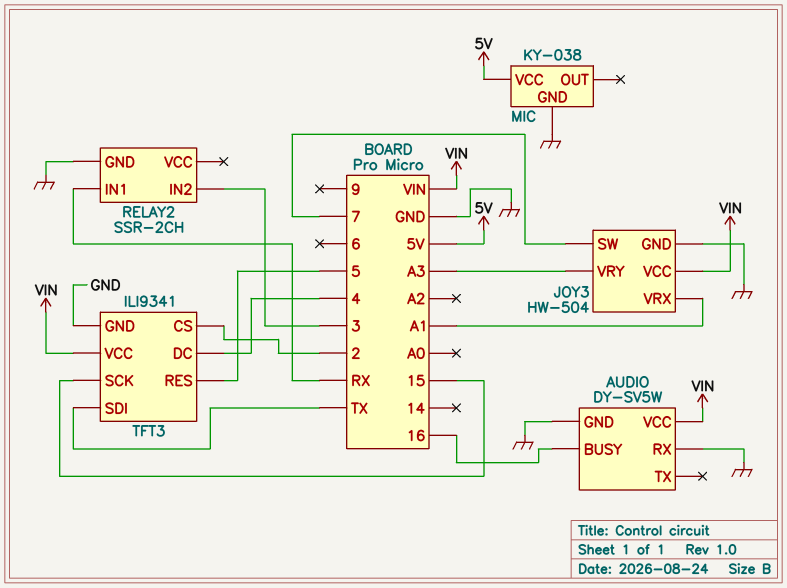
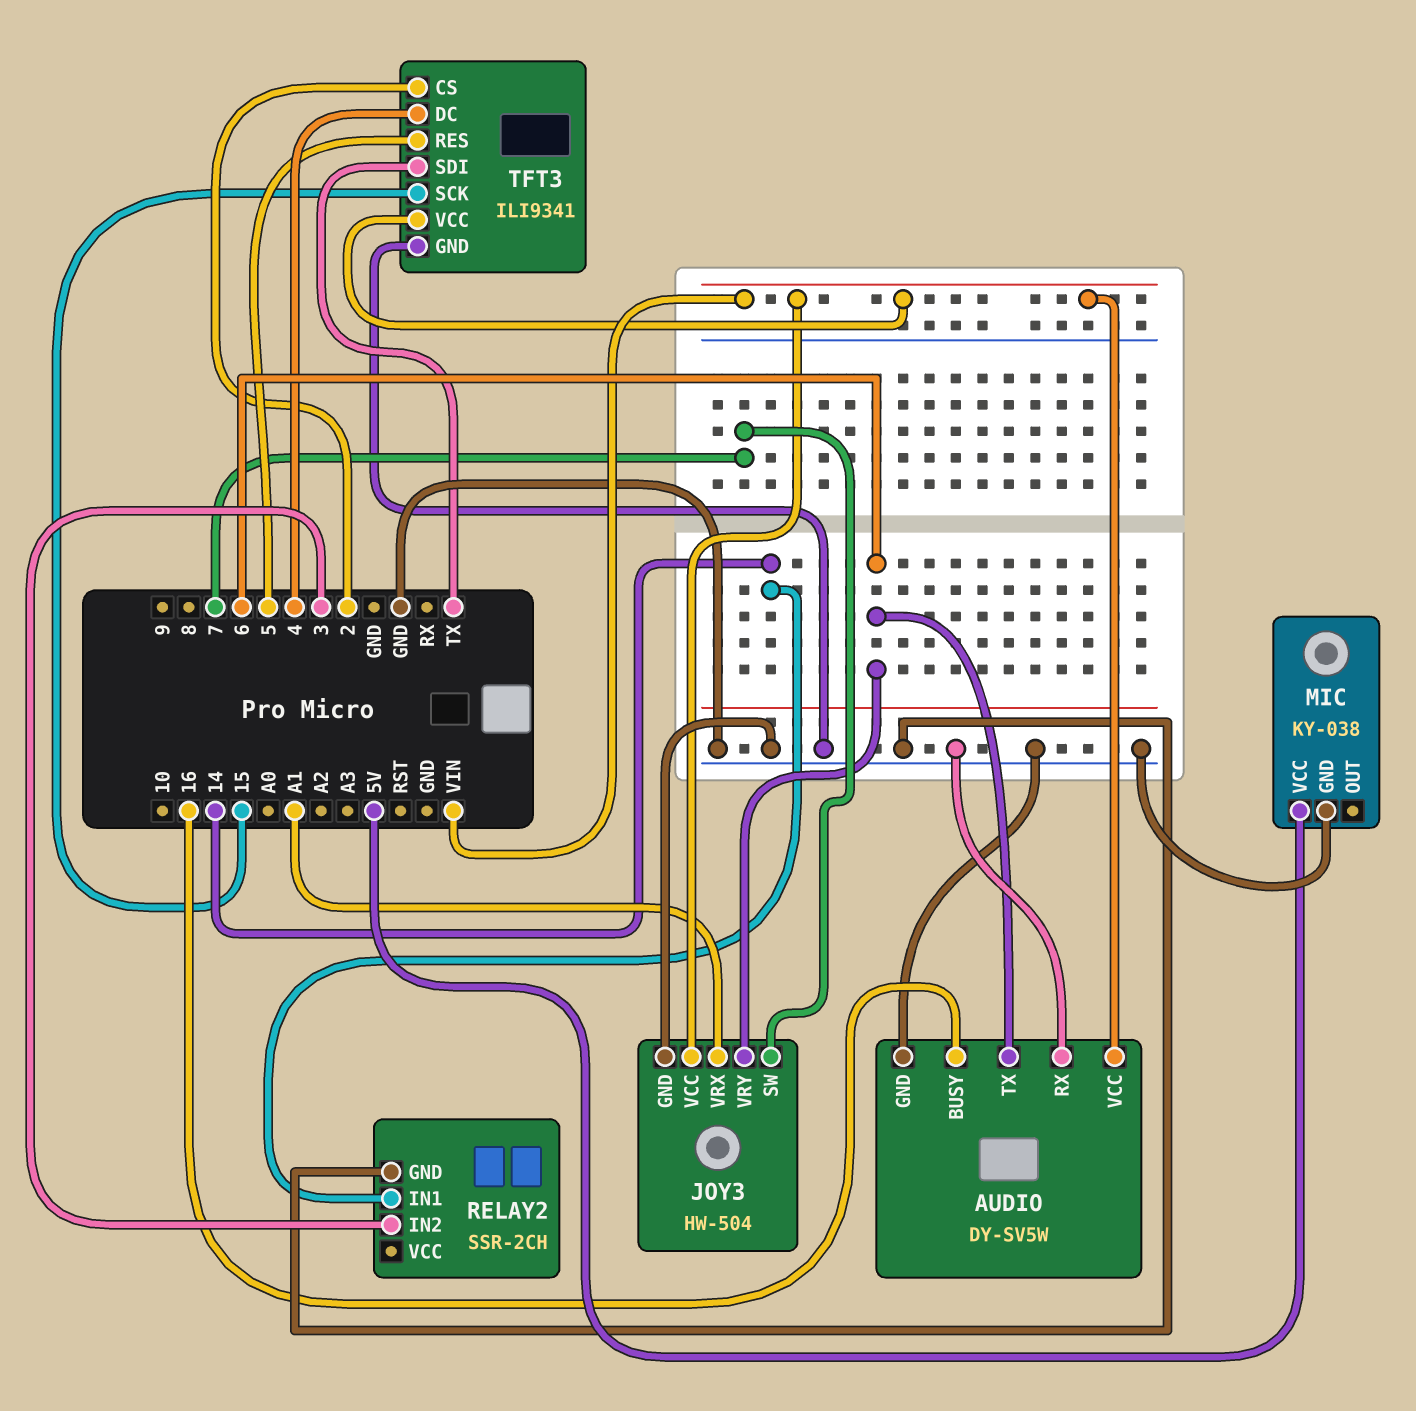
AUDIO pin TX: none -> 6
JOY3 pin VRY: A3 -> 6
RELAY2 pin IN1: RX -> 14

